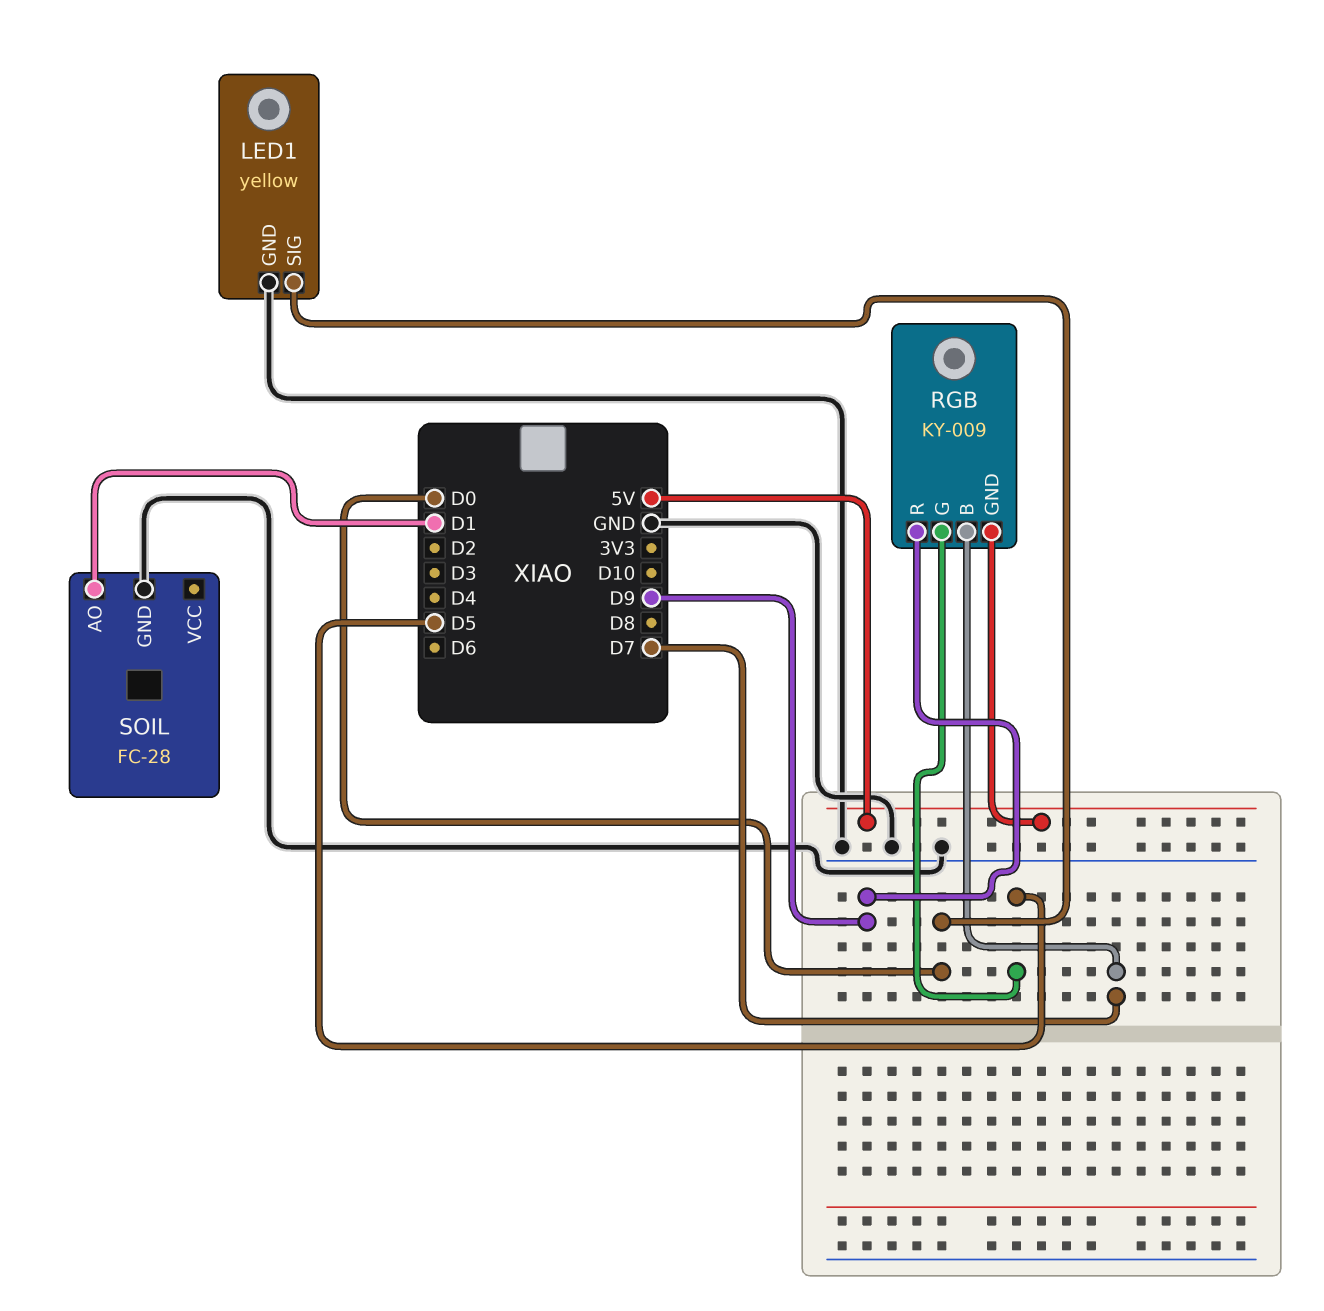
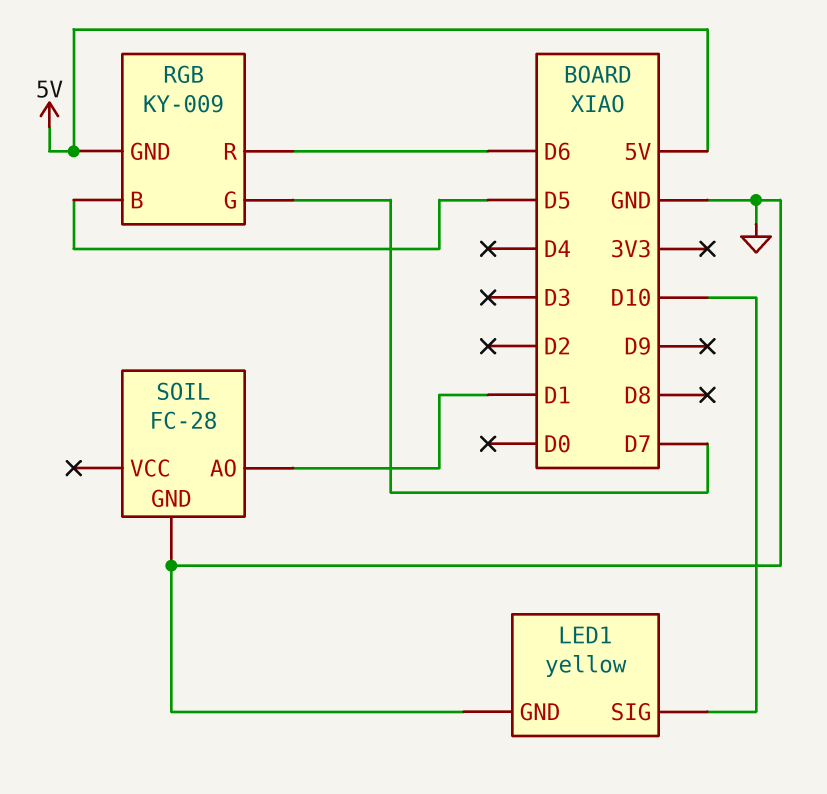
LED1 pin SIG: D0 -> D10
RGB pin B: D7 -> D5
RGB pin G: D5 -> D7
RGB pin R: D9 -> D6

